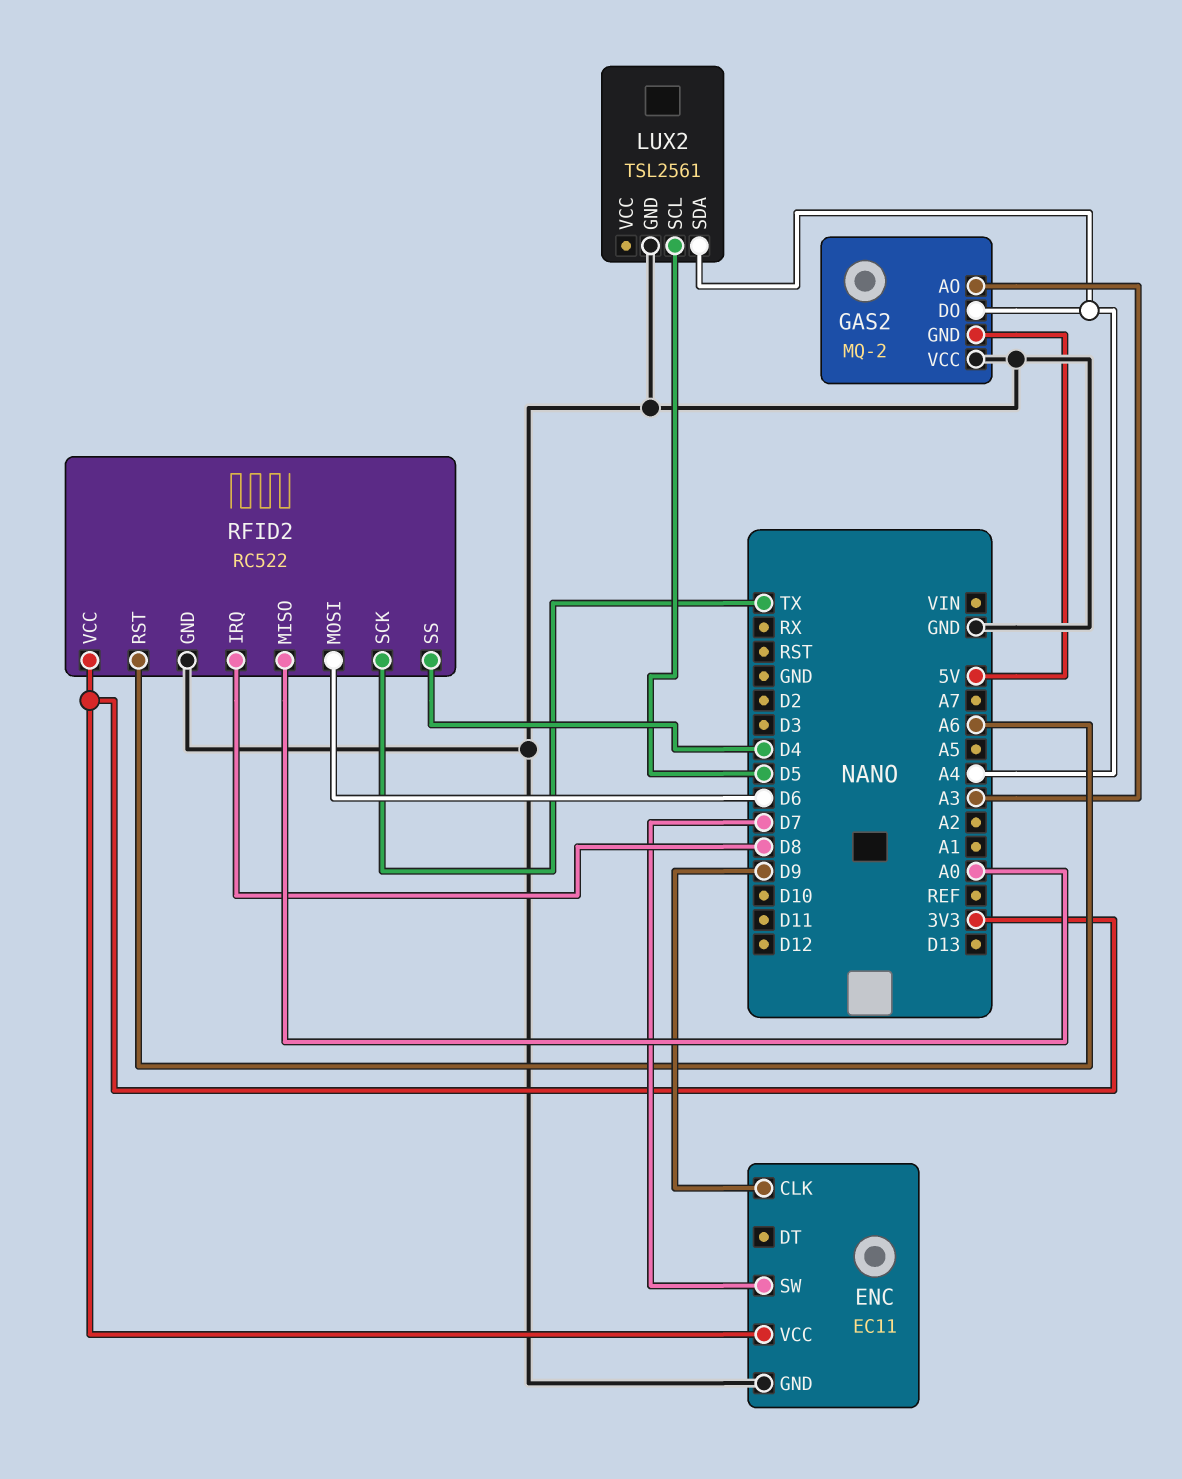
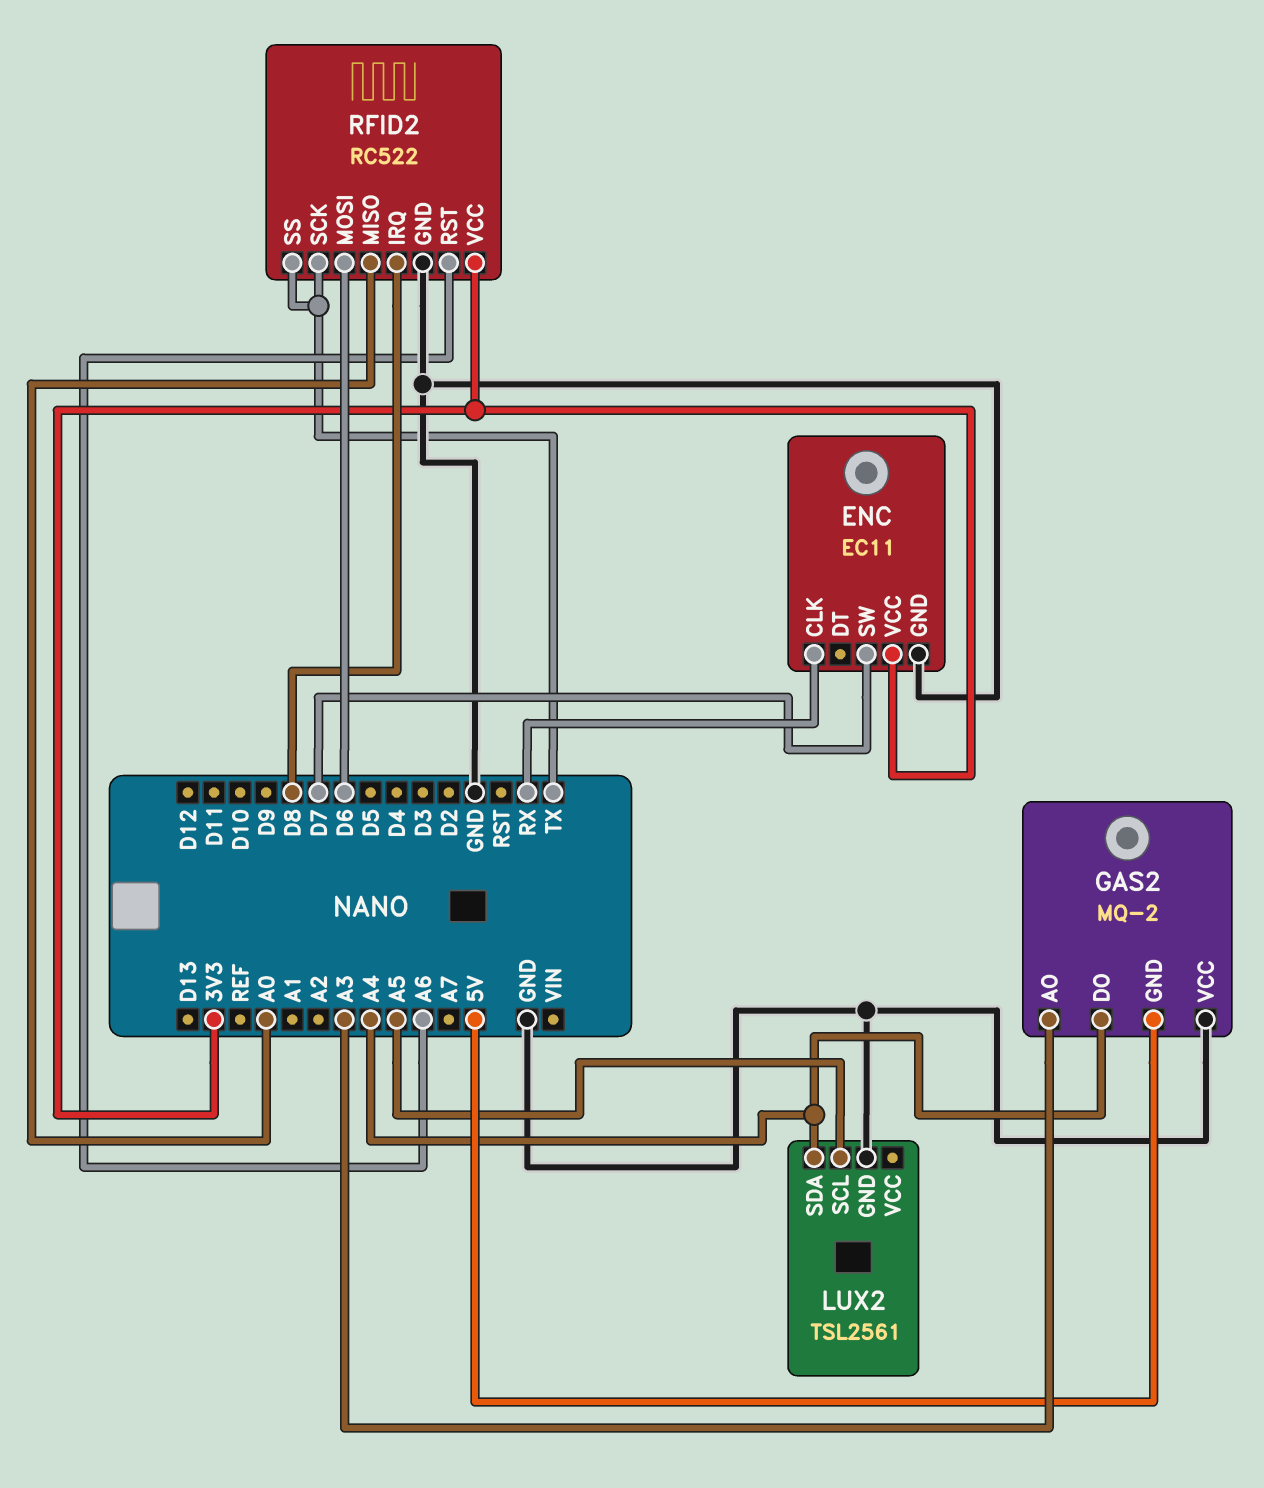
ENC pin CLK: D9 -> RX
LUX2 pin SCL: D5 -> A5
RFID2 pin SS: D4 -> TX

